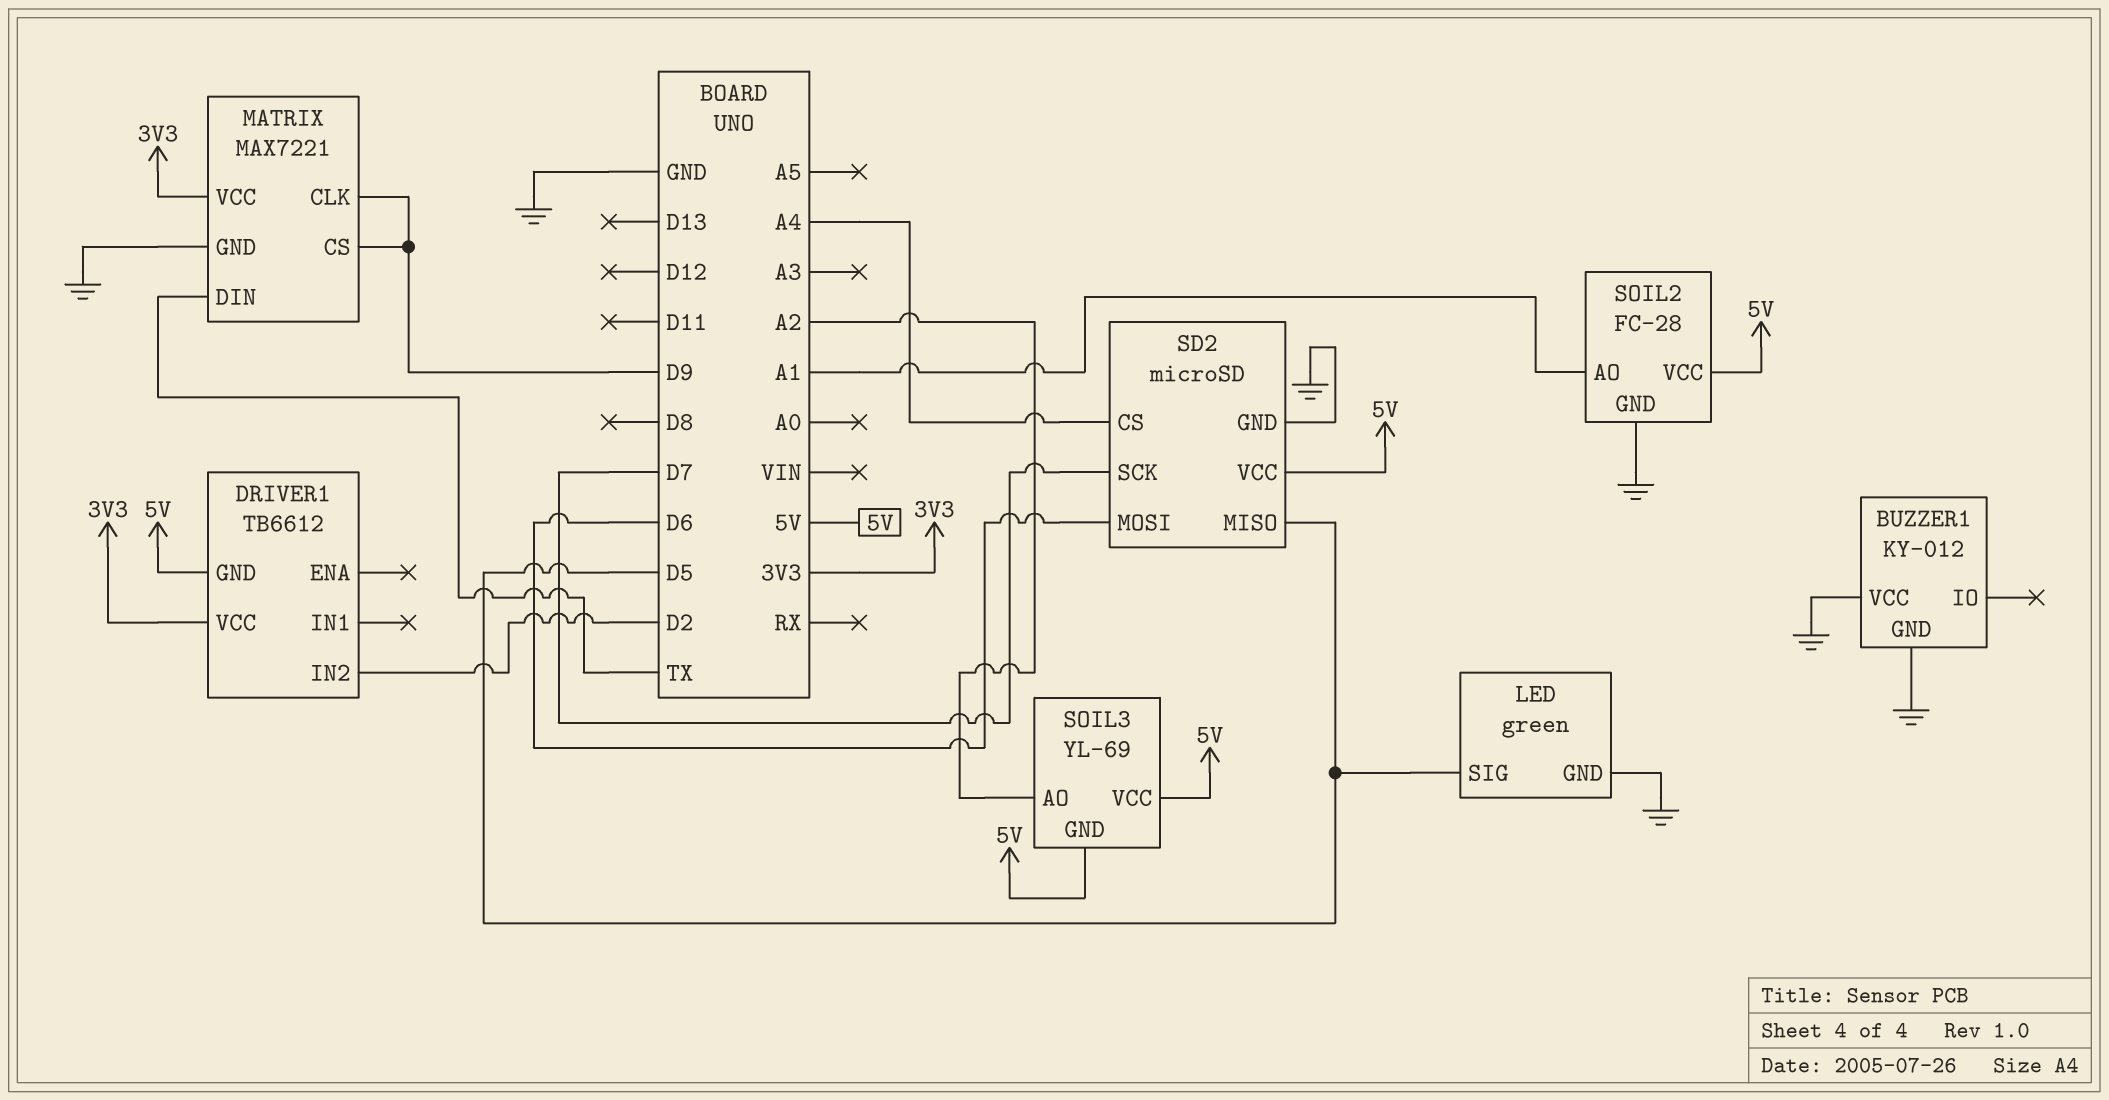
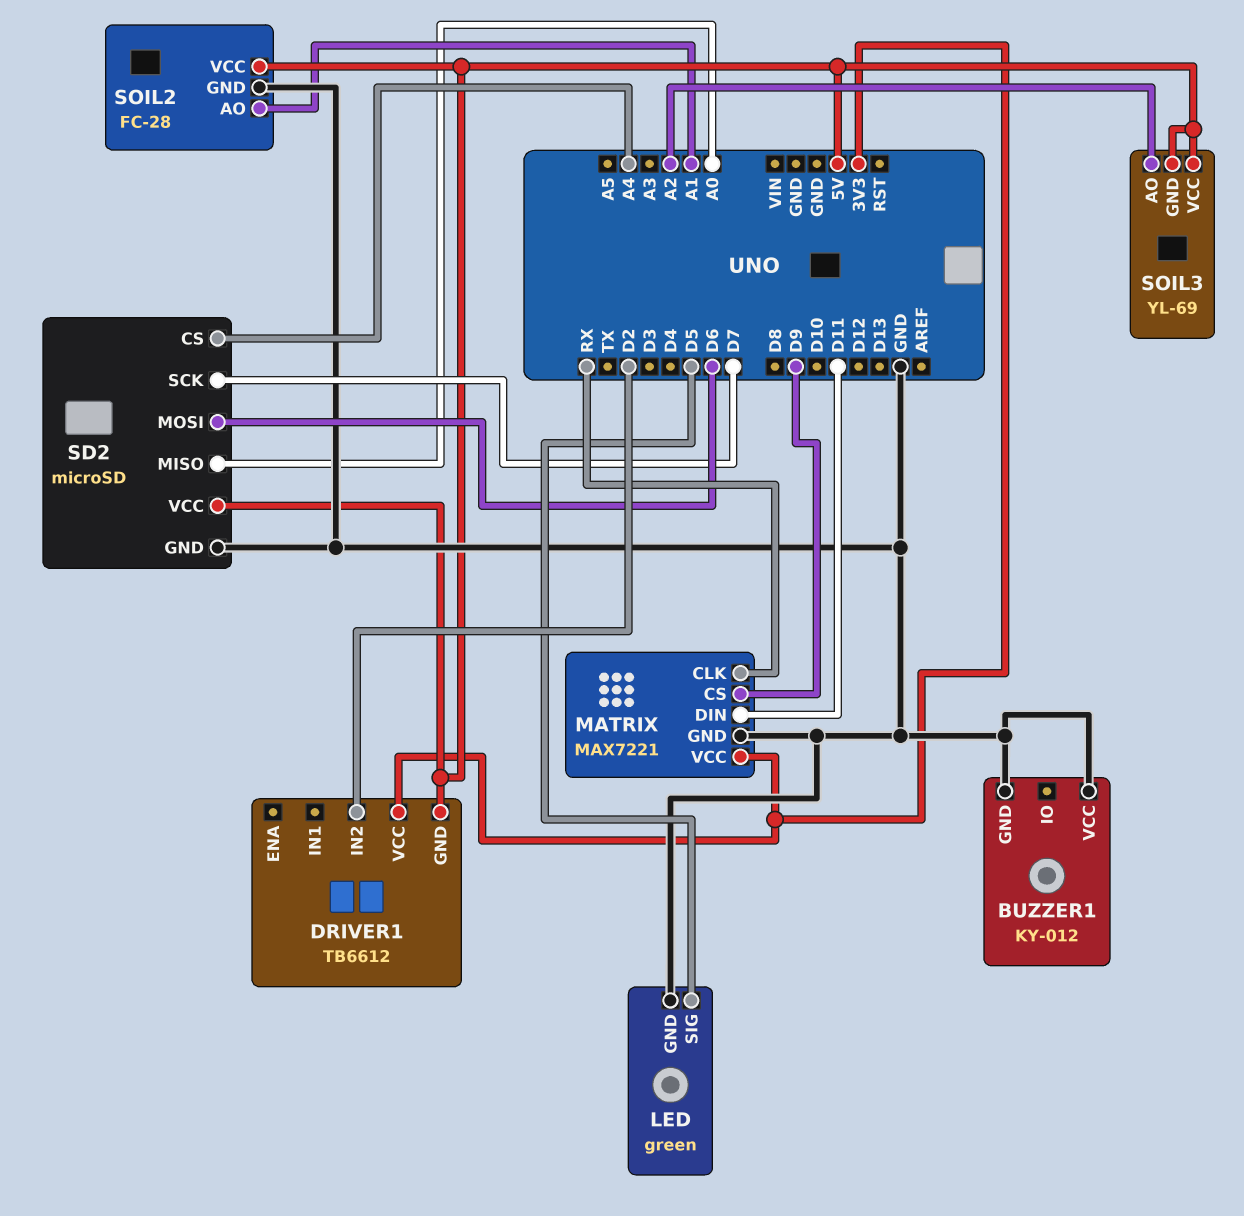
MATRIX pin CLK: D9 -> RX
MATRIX pin DIN: TX -> D11
SD2 pin MISO: D5 -> A0

